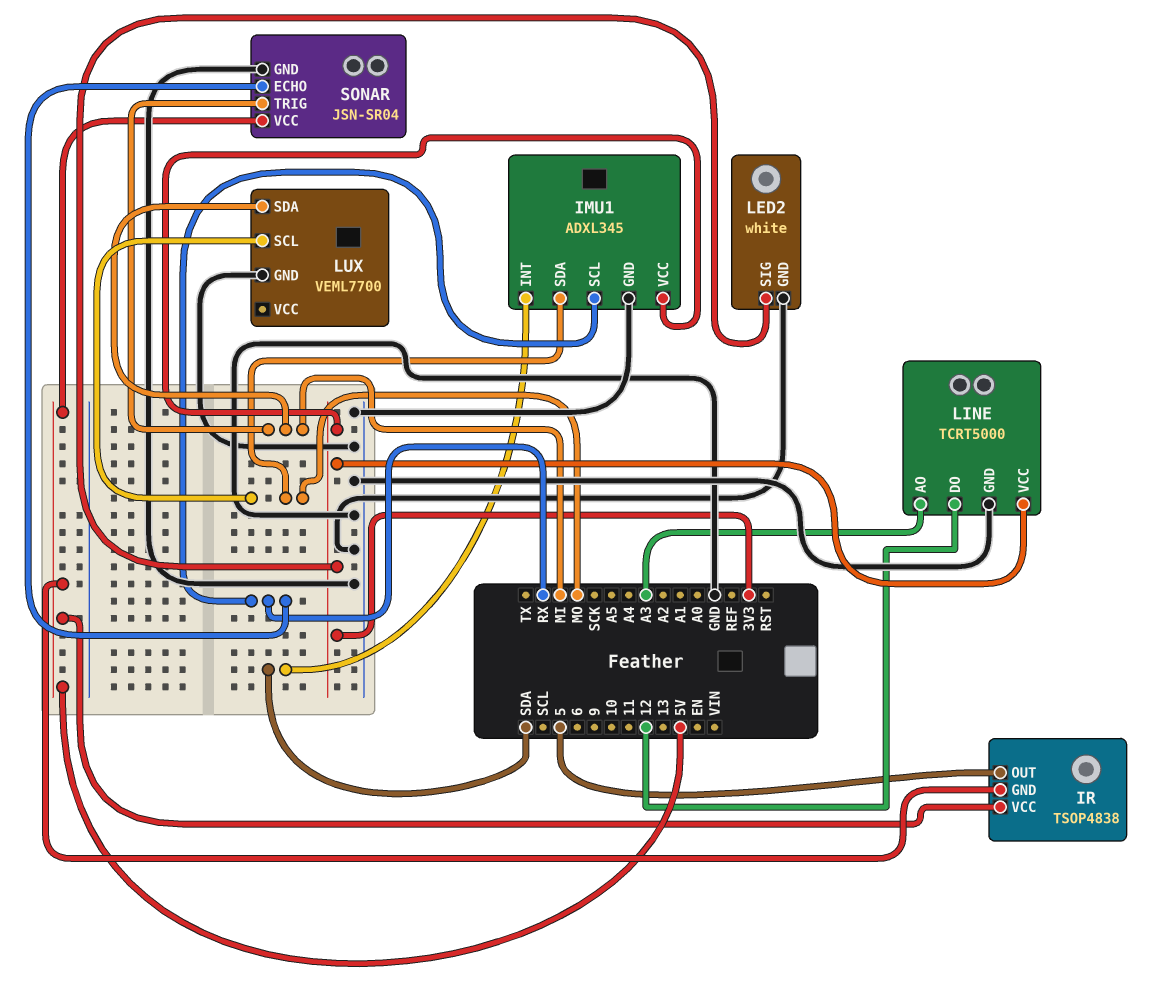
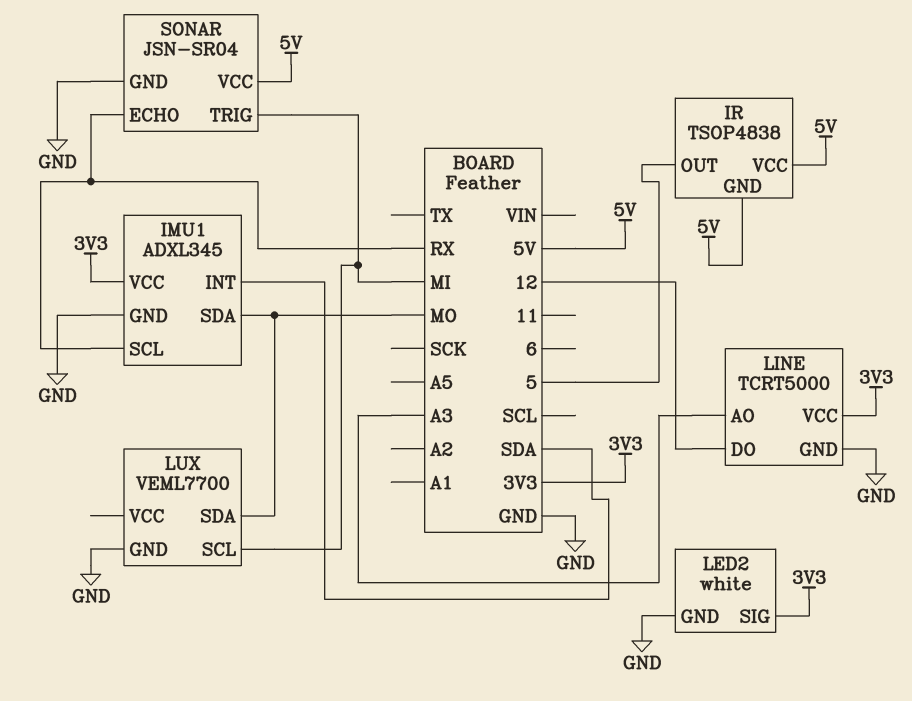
LUX pin SCL: MO -> MI
LUX pin SDA: MI -> MO

